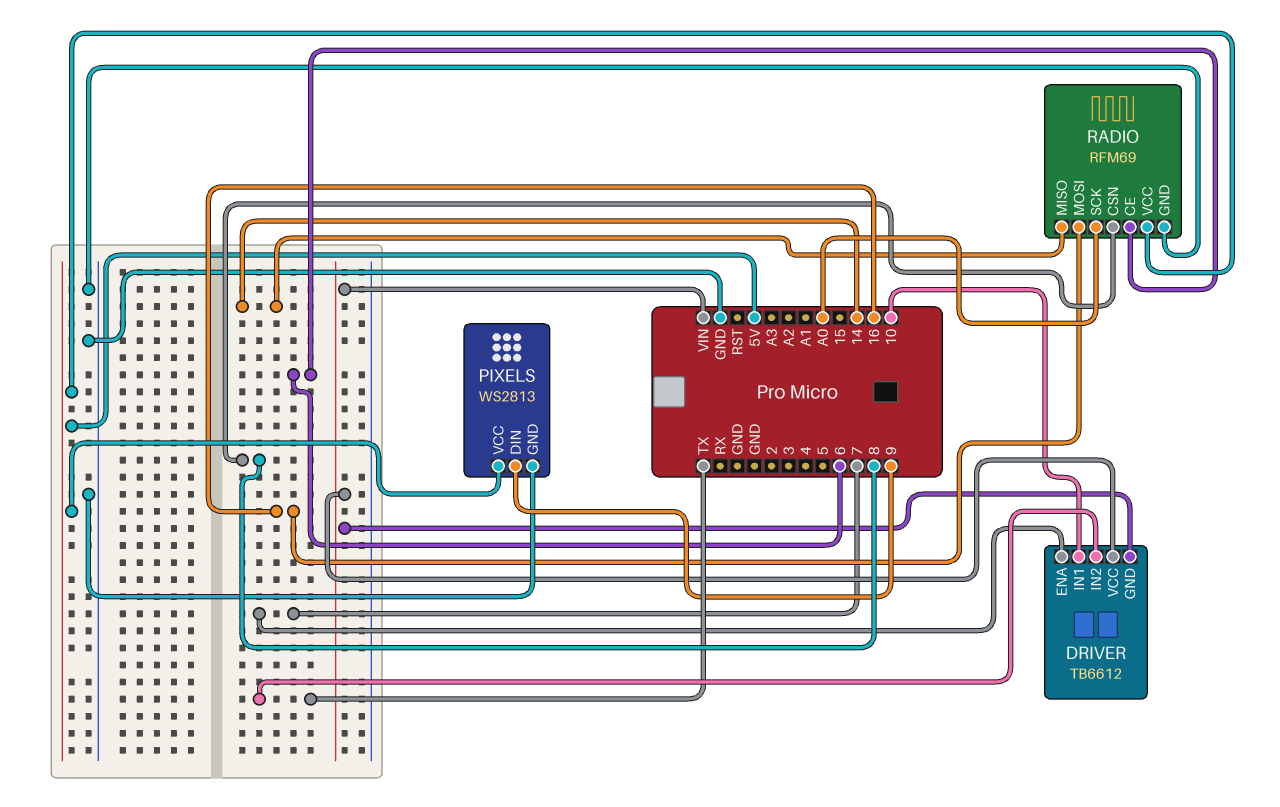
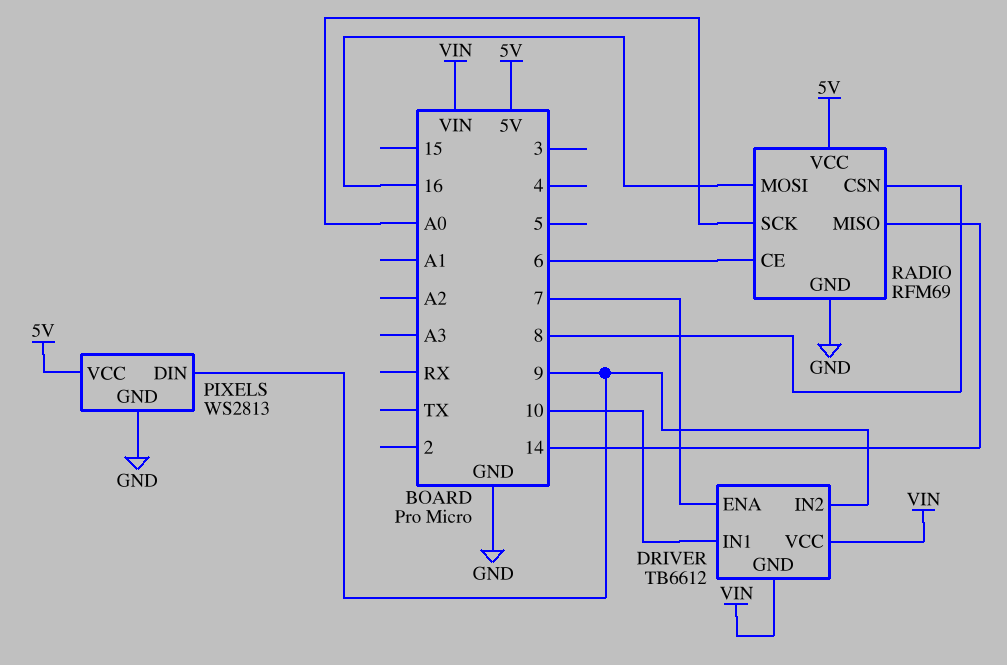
DRIVER pin IN2: TX -> 9

